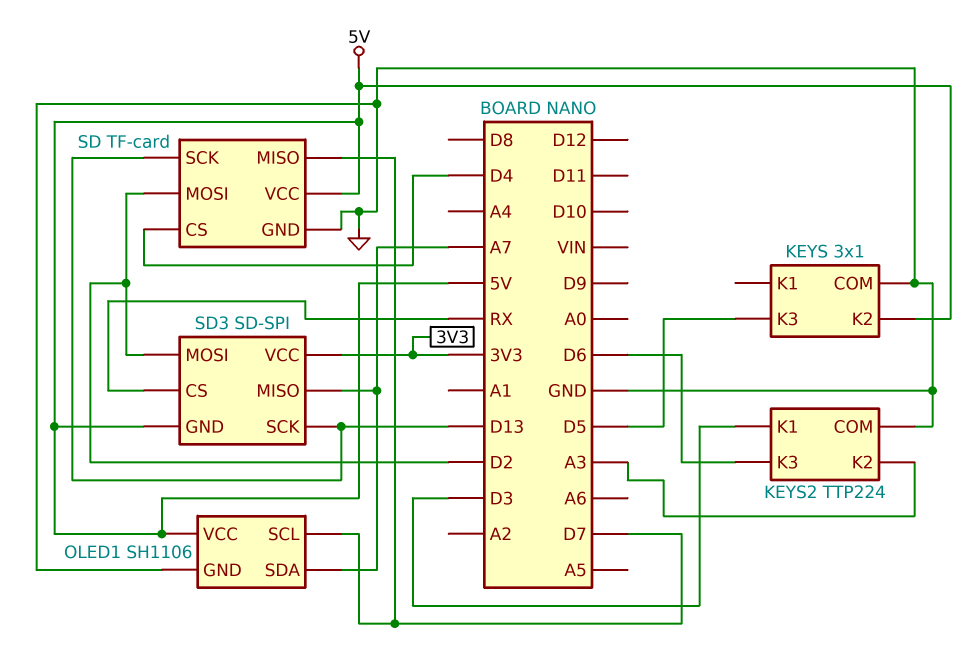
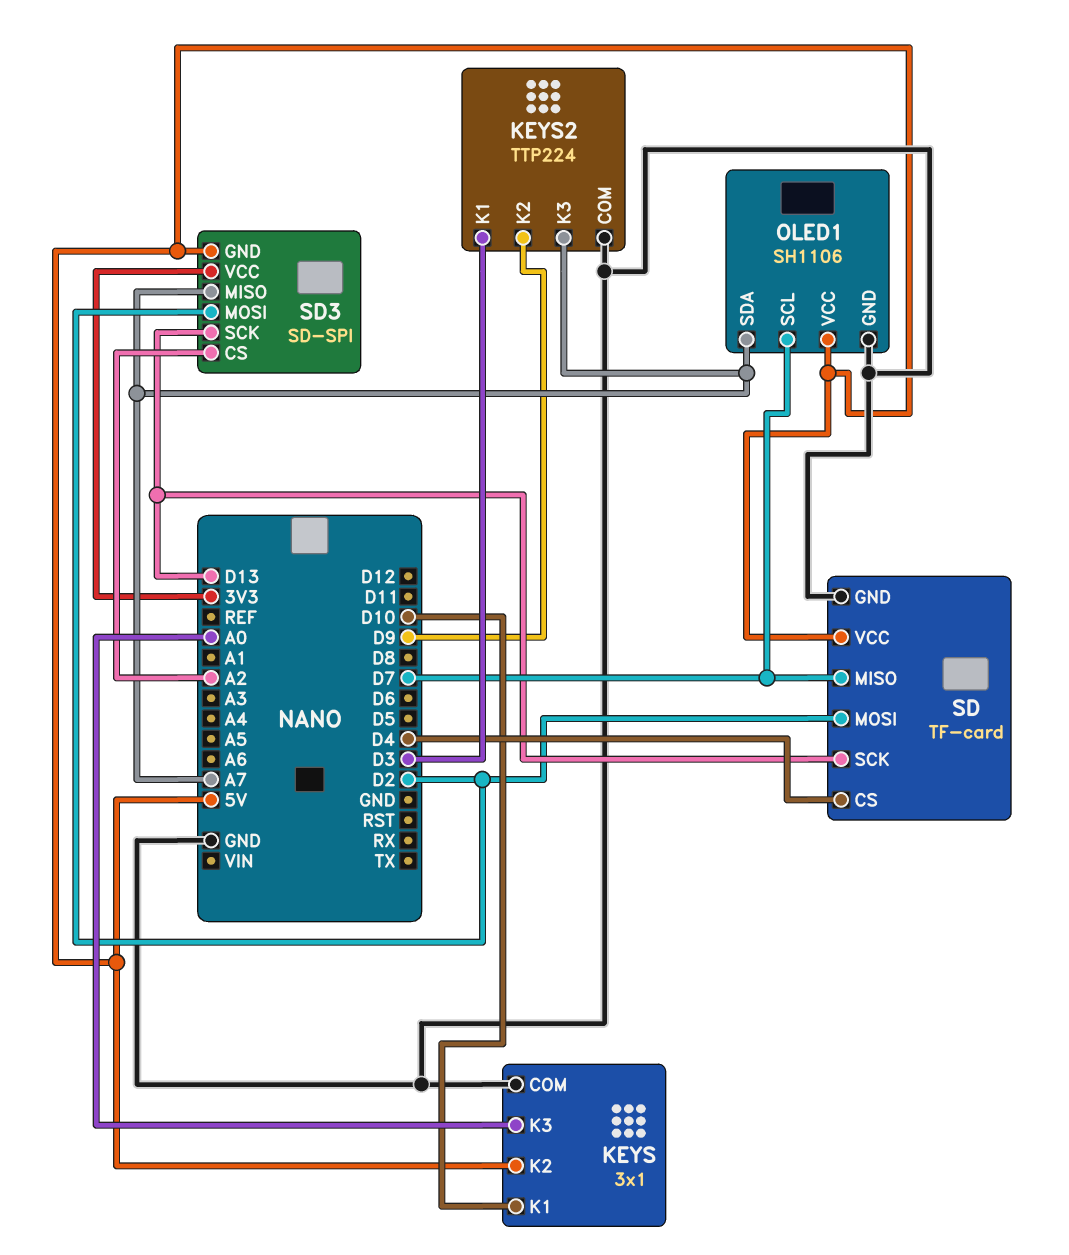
KEYS pin K1: none -> D10
KEYS pin K3: D5 -> A0
KEYS2 pin K2: A3 -> D9
KEYS2 pin K3: D6 -> A7
SD3 pin CS: RX -> A2

